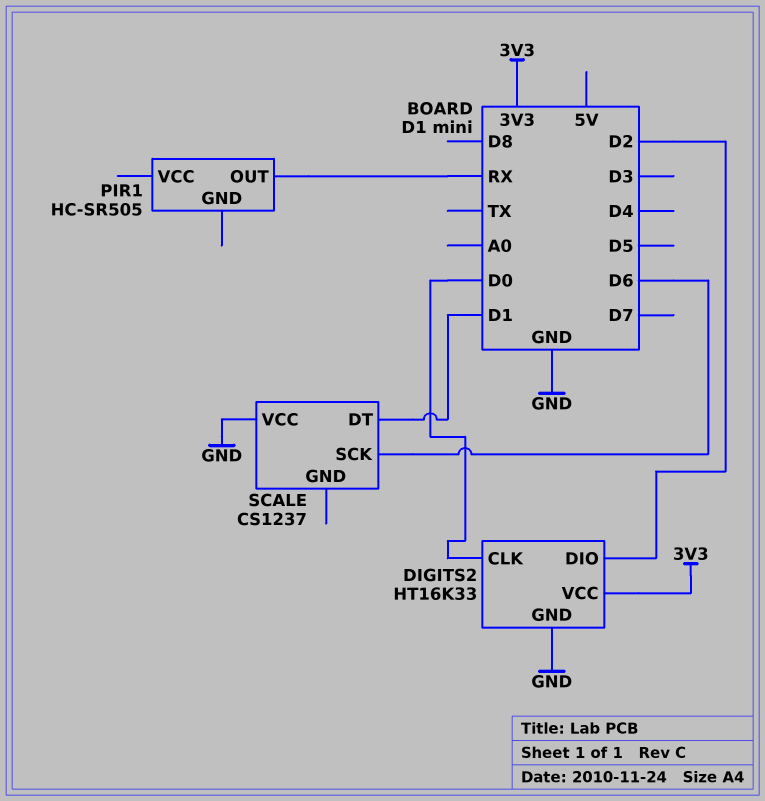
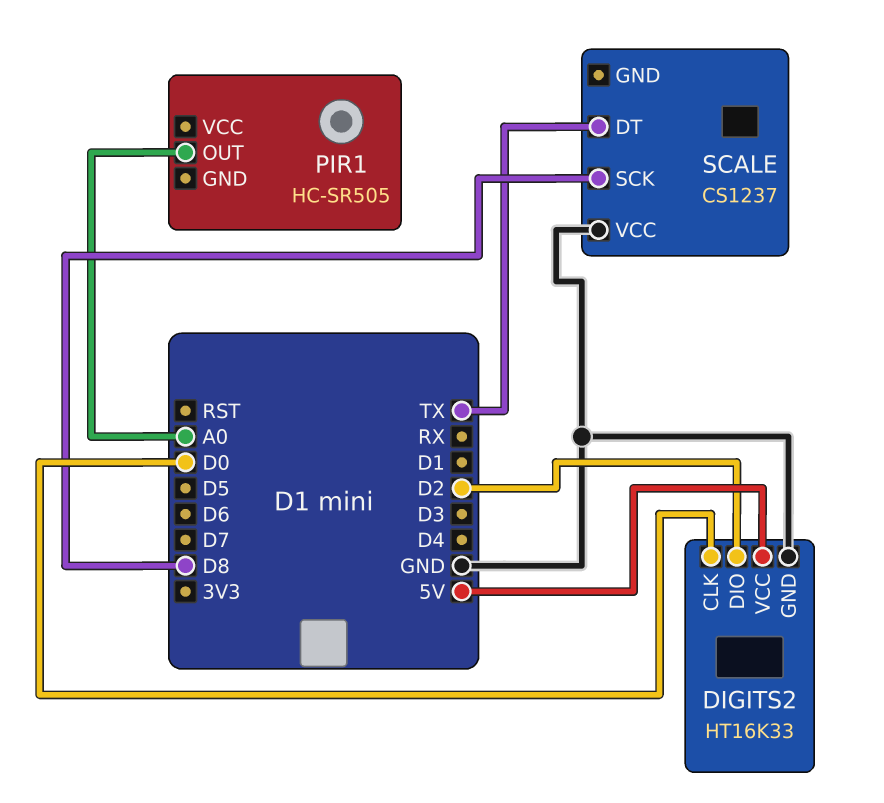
DIGITS2 pin VCC: 3V3 -> 5V
PIR1 pin OUT: RX -> A0
SCALE pin DT: D1 -> TX
SCALE pin SCK: D6 -> D8

